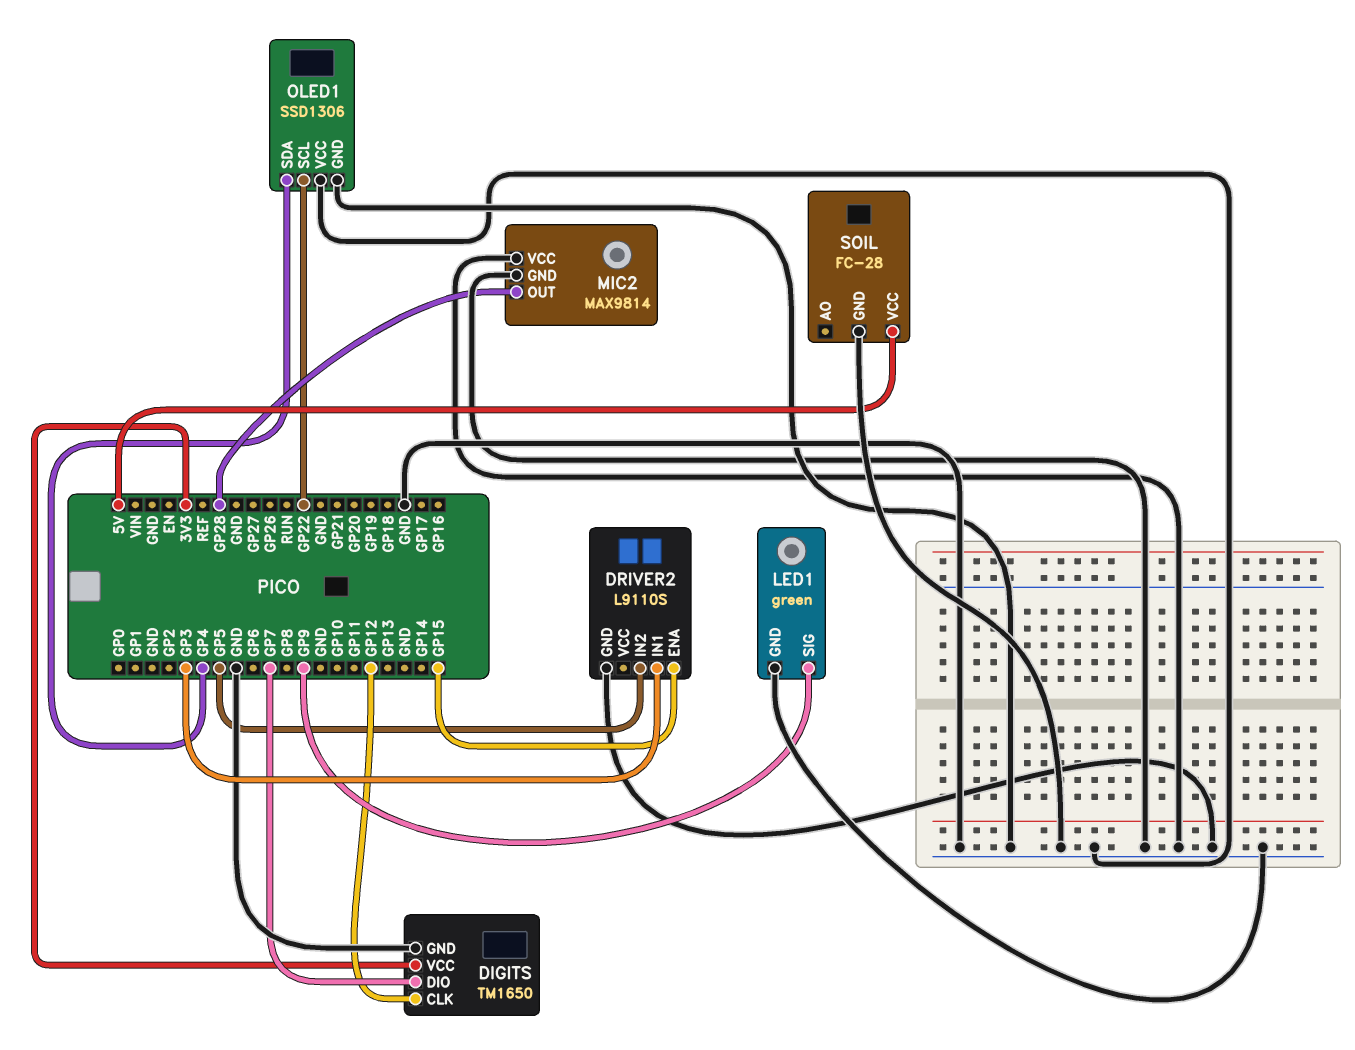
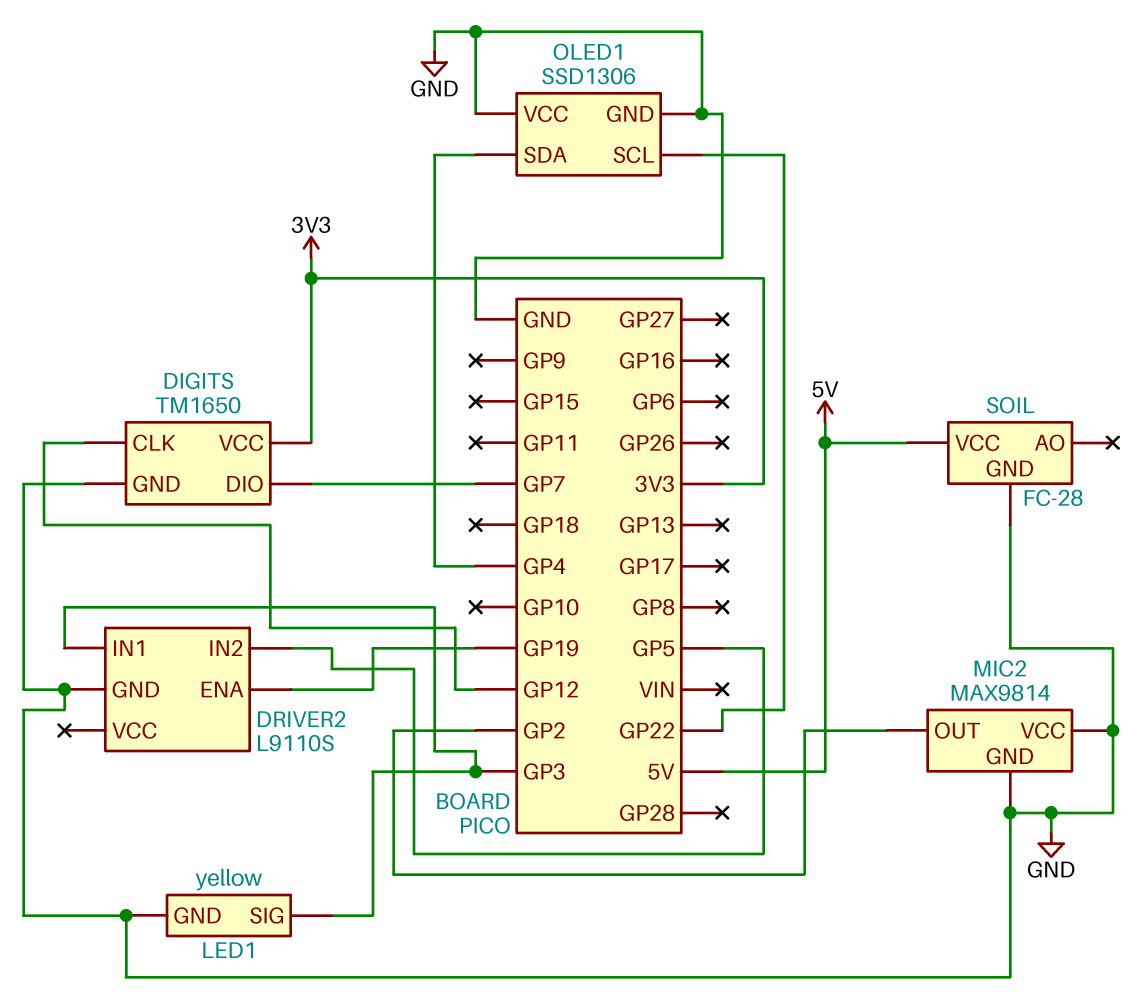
DRIVER2 pin ENA: GP15 -> GP19
LED1: green -> yellow
LED1 pin SIG: GP9 -> GP3
MIC2 pin OUT: GP28 -> GP2

